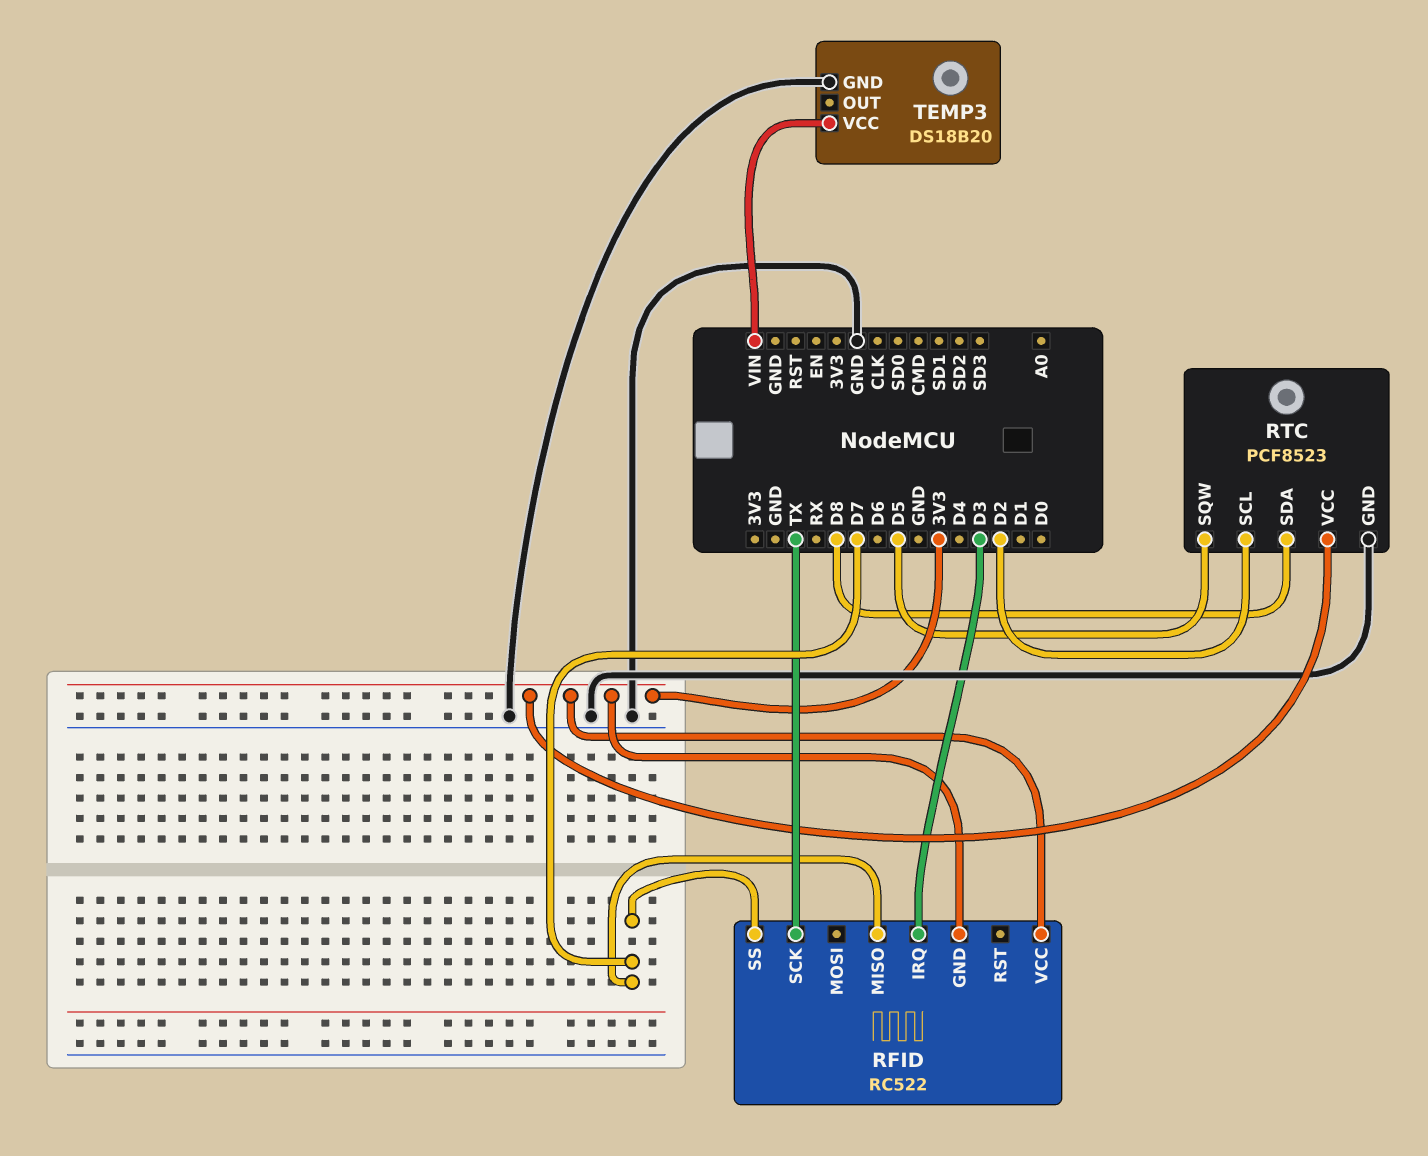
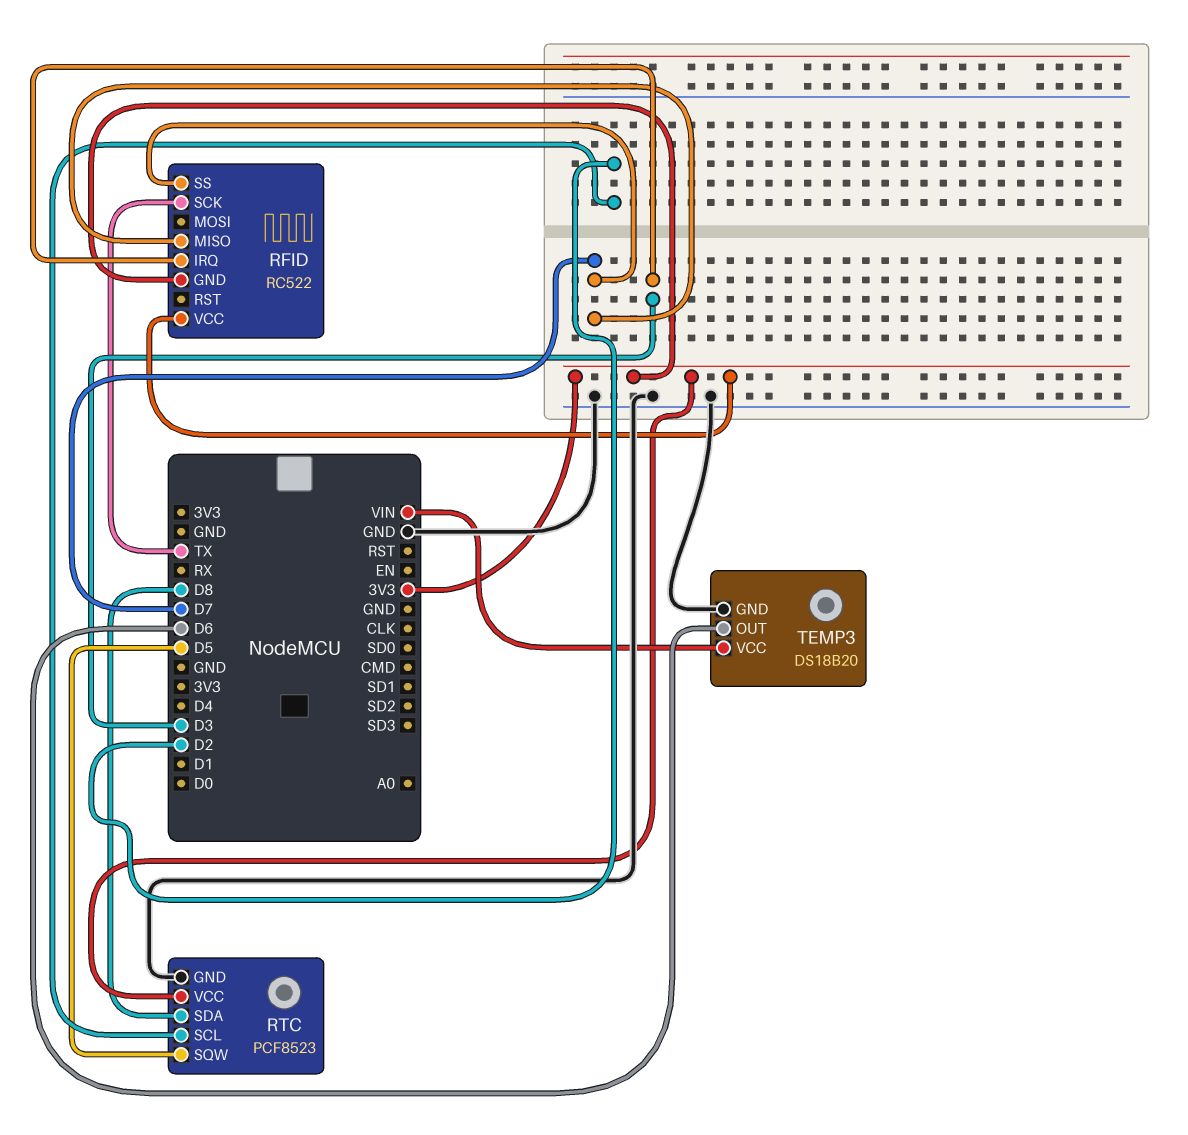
TEMP3 pin OUT: none -> D6

